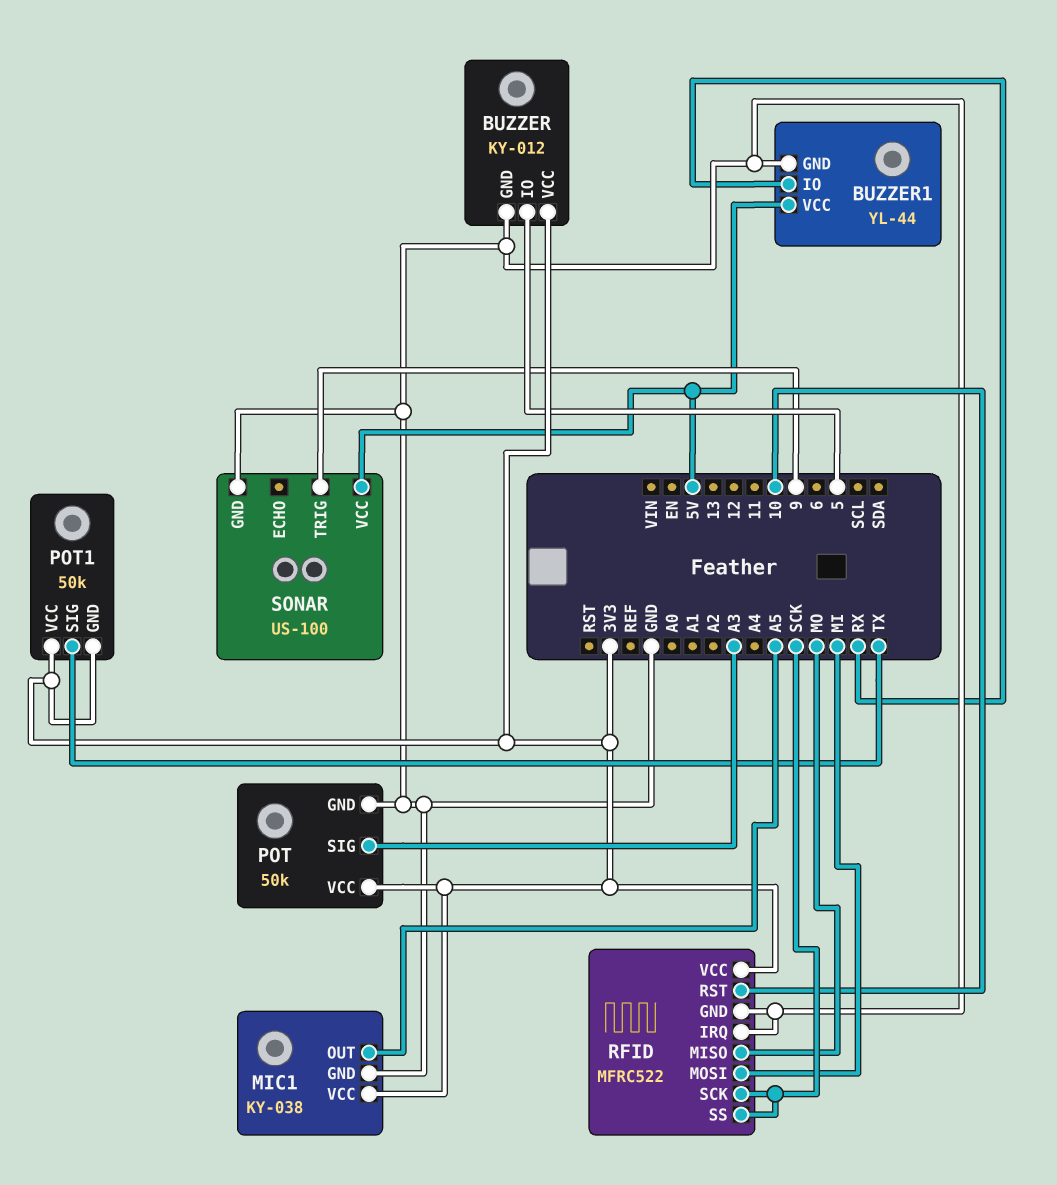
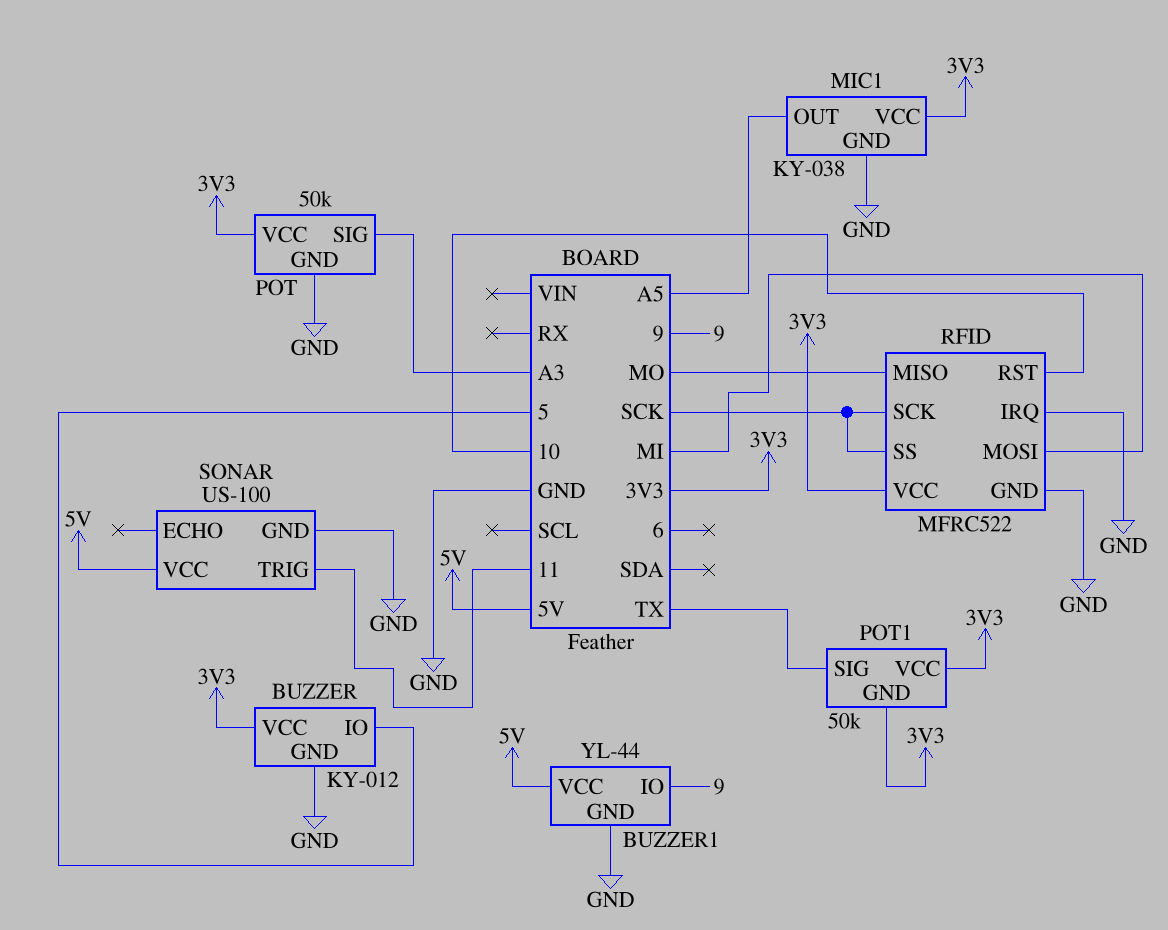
BUZZER1 pin IO: RX -> 9
SONAR pin TRIG: 9 -> 11

